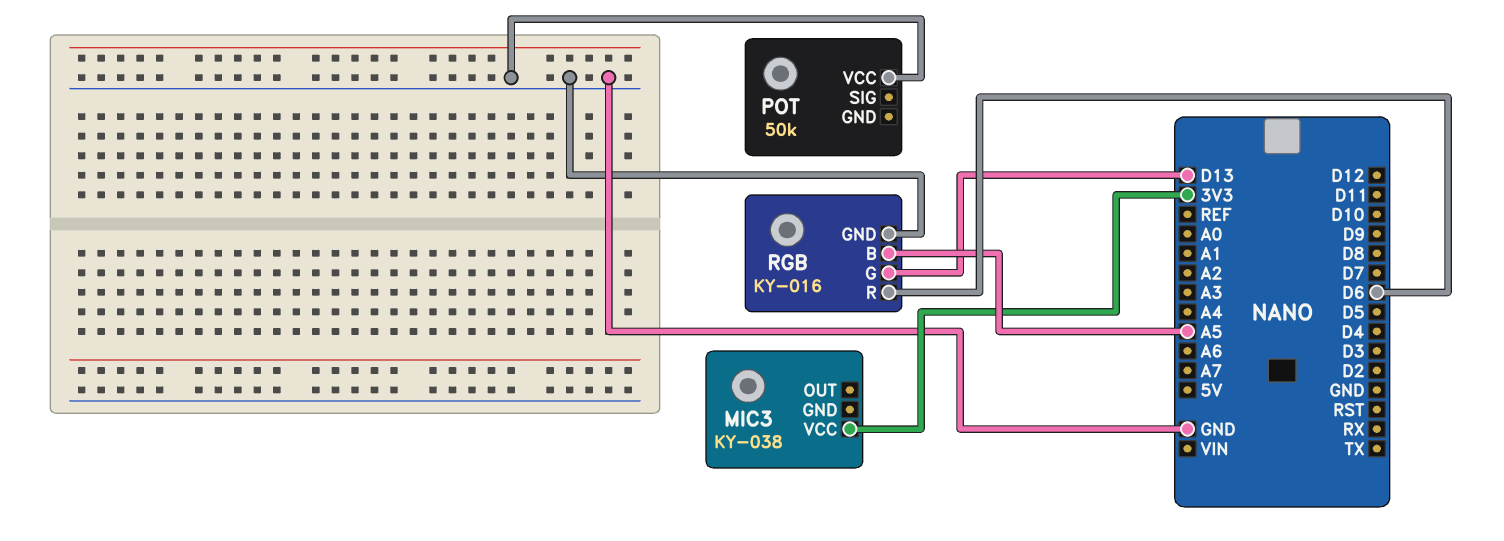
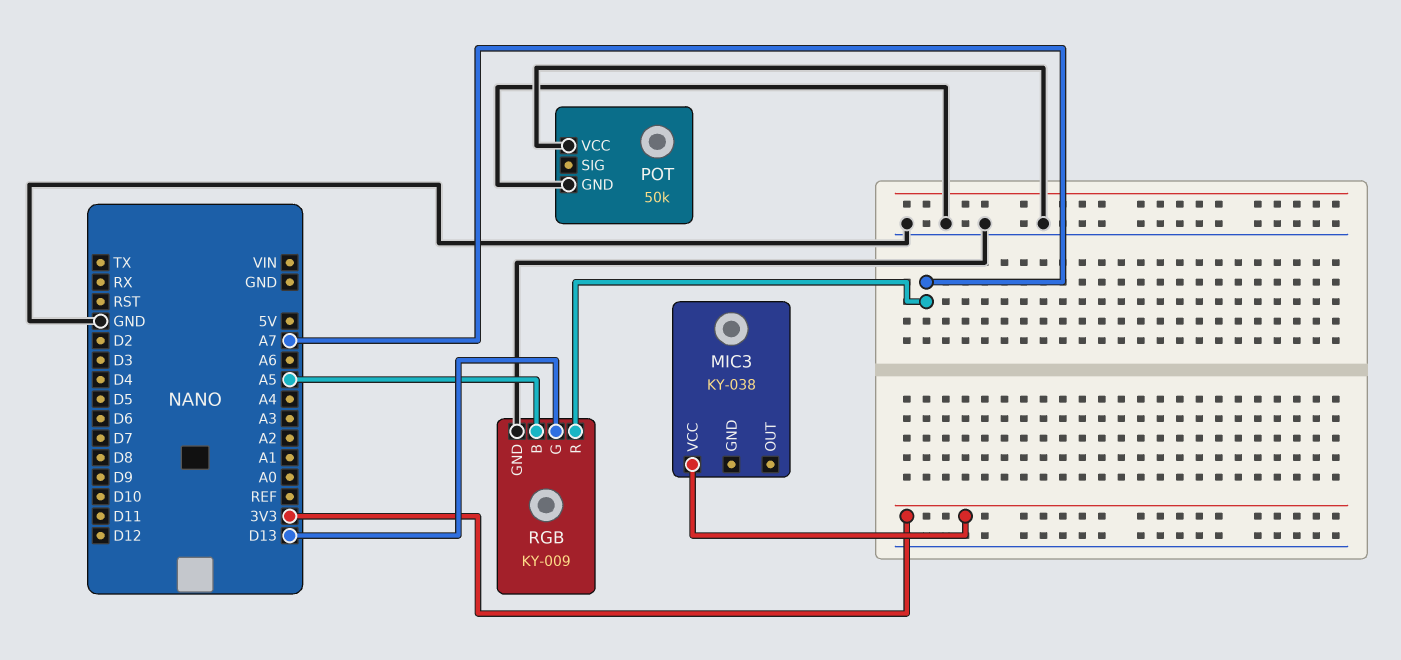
POT pin GND: none -> GND
RGB: KY-016 -> KY-009
RGB pin R: D6 -> A7

